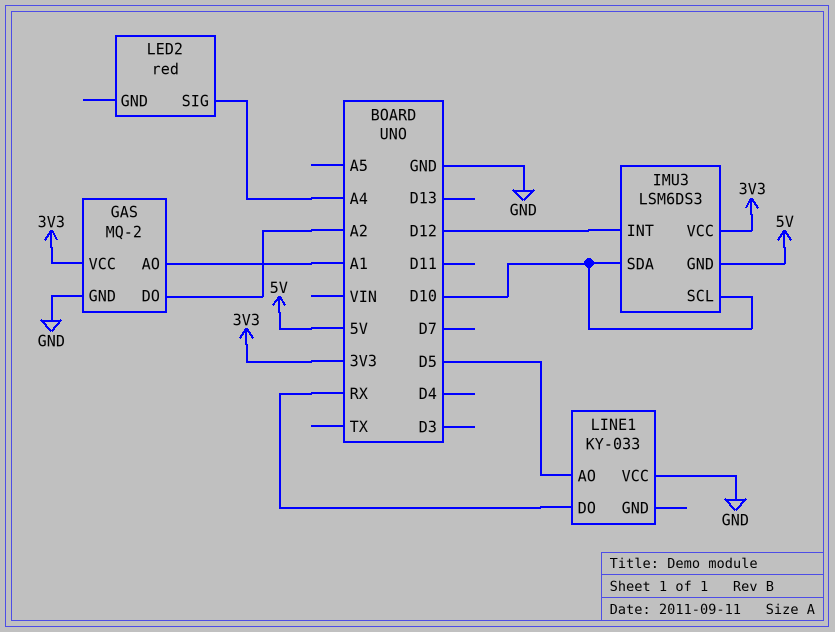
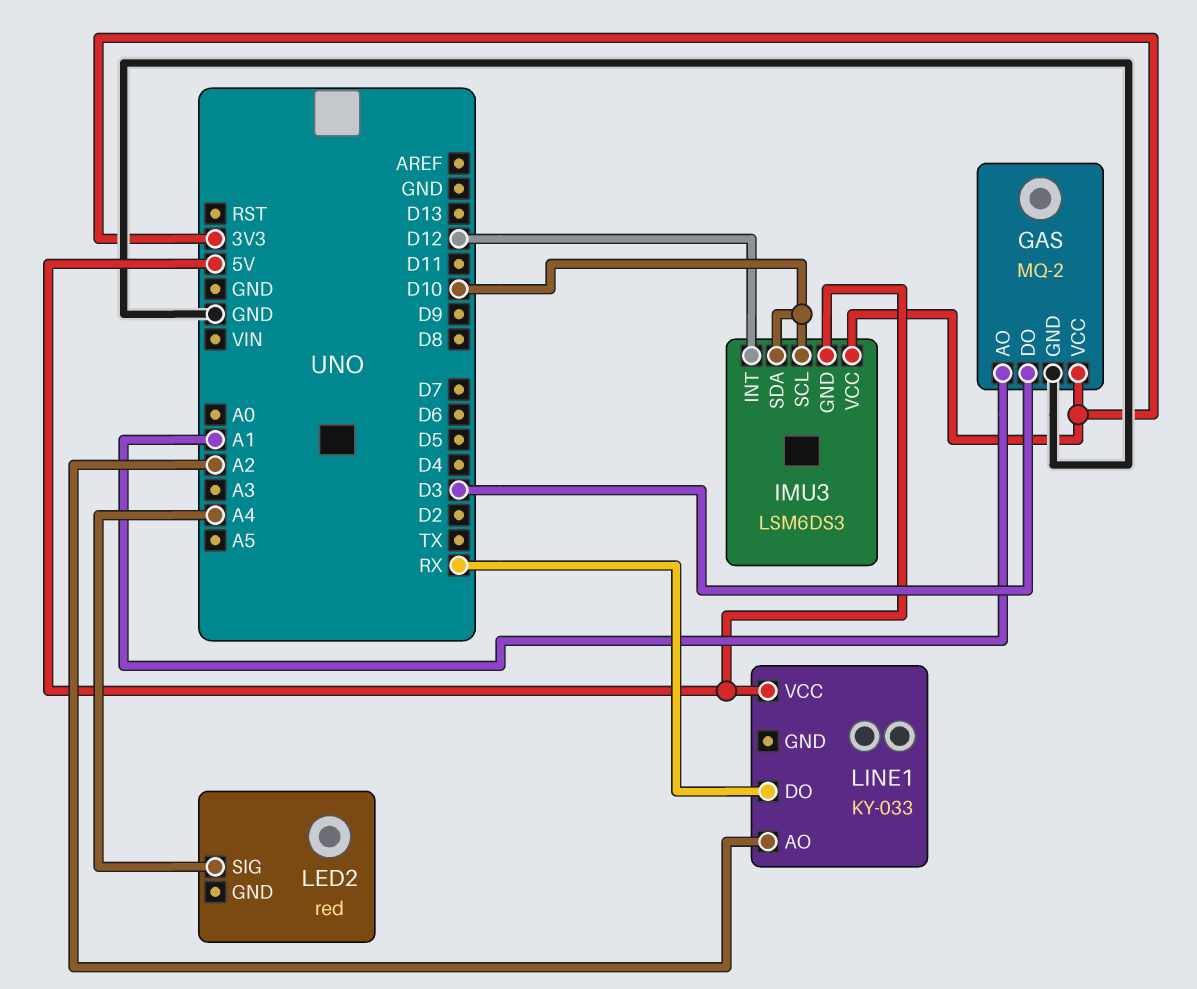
GAS pin DO: A2 -> D3
LINE1 pin AO: D5 -> A2
LINE1 pin VCC: GND -> 5V

